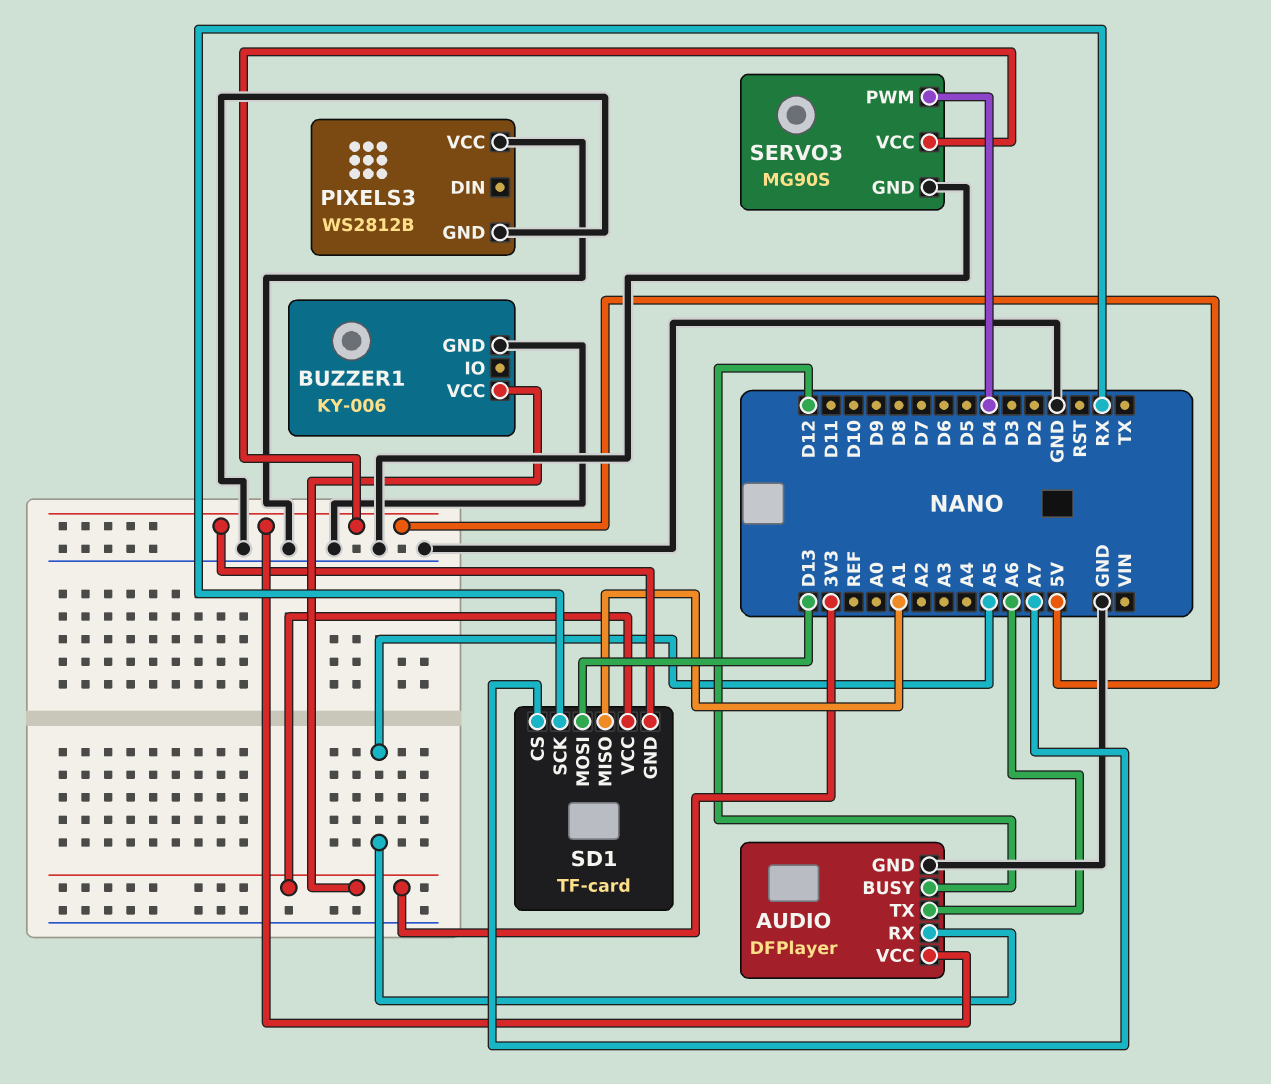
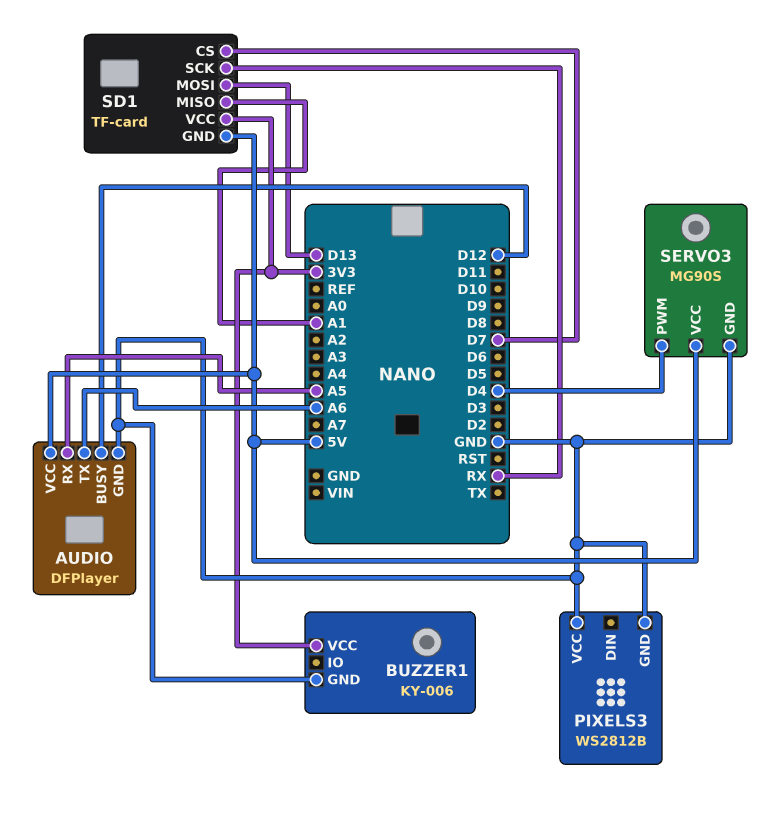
SD1 pin CS: A7 -> D7

